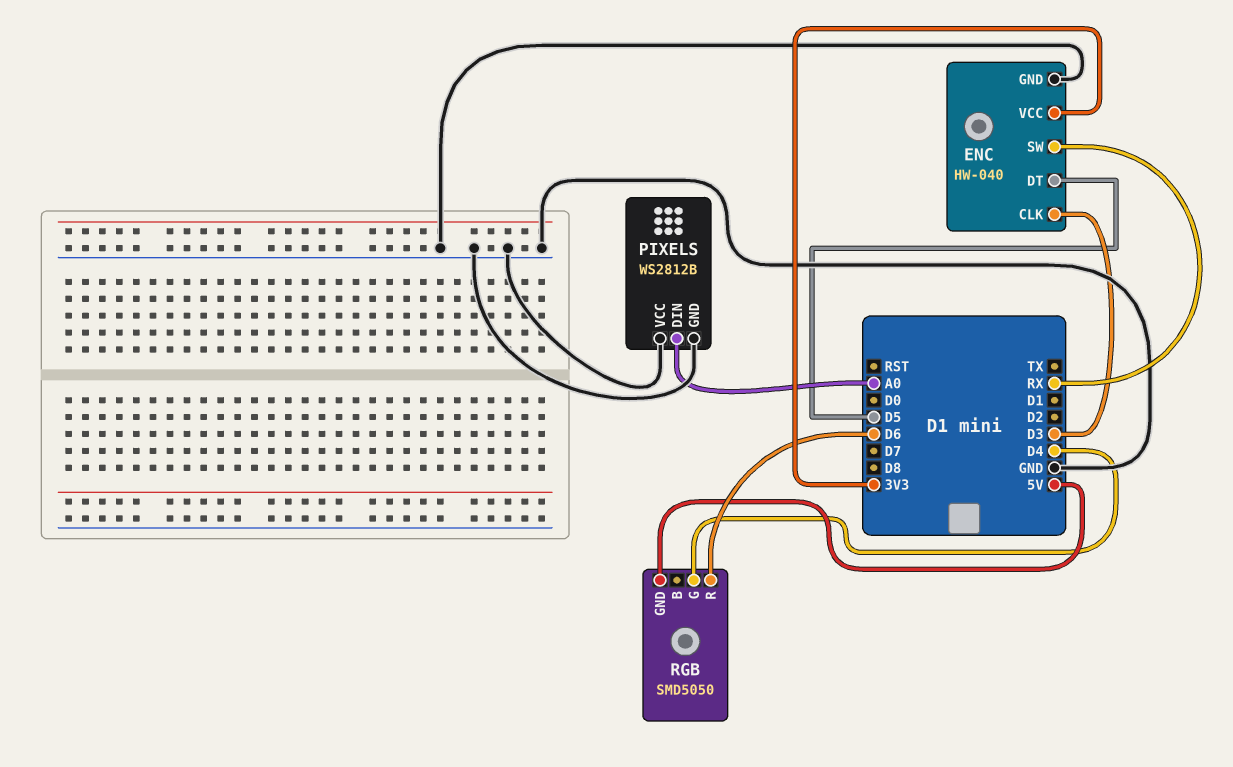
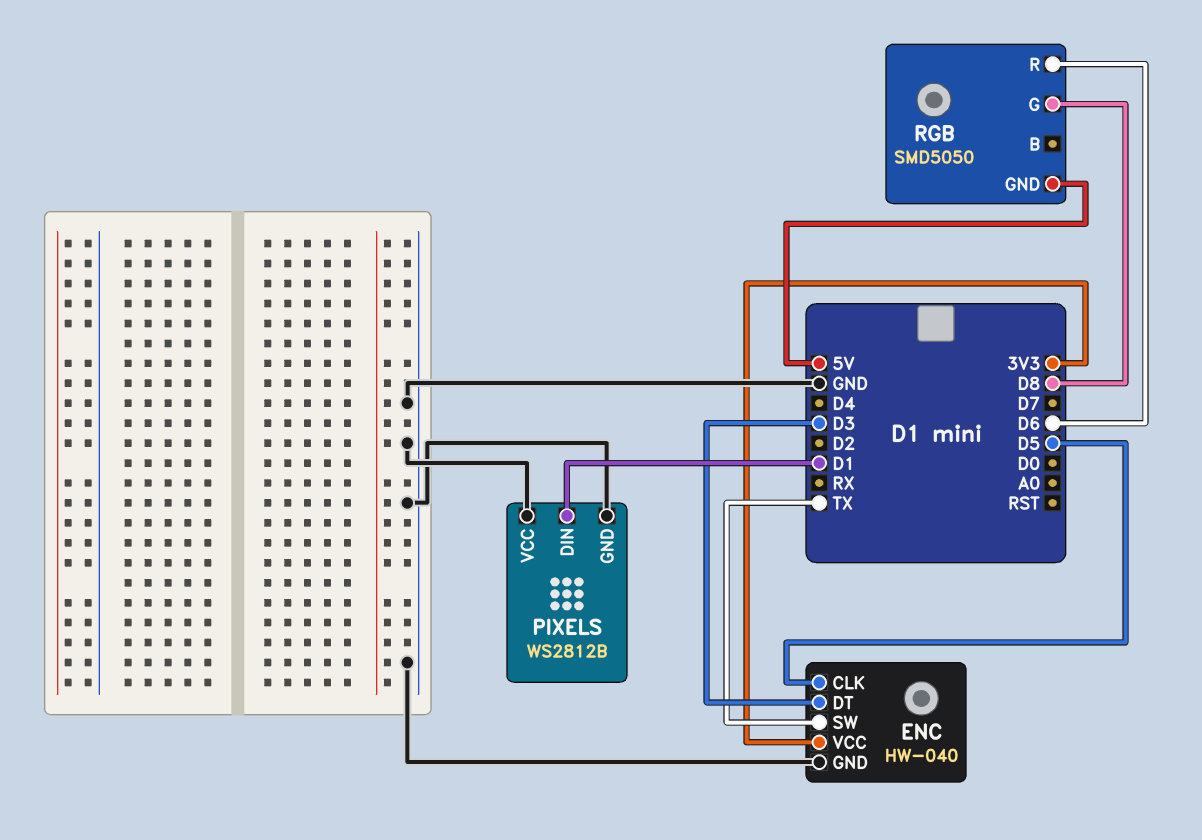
ENC pin CLK: D3 -> D5
ENC pin DT: D5 -> D3
ENC pin SW: RX -> TX
PIXELS pin DIN: A0 -> D1
RGB pin G: D4 -> D8

